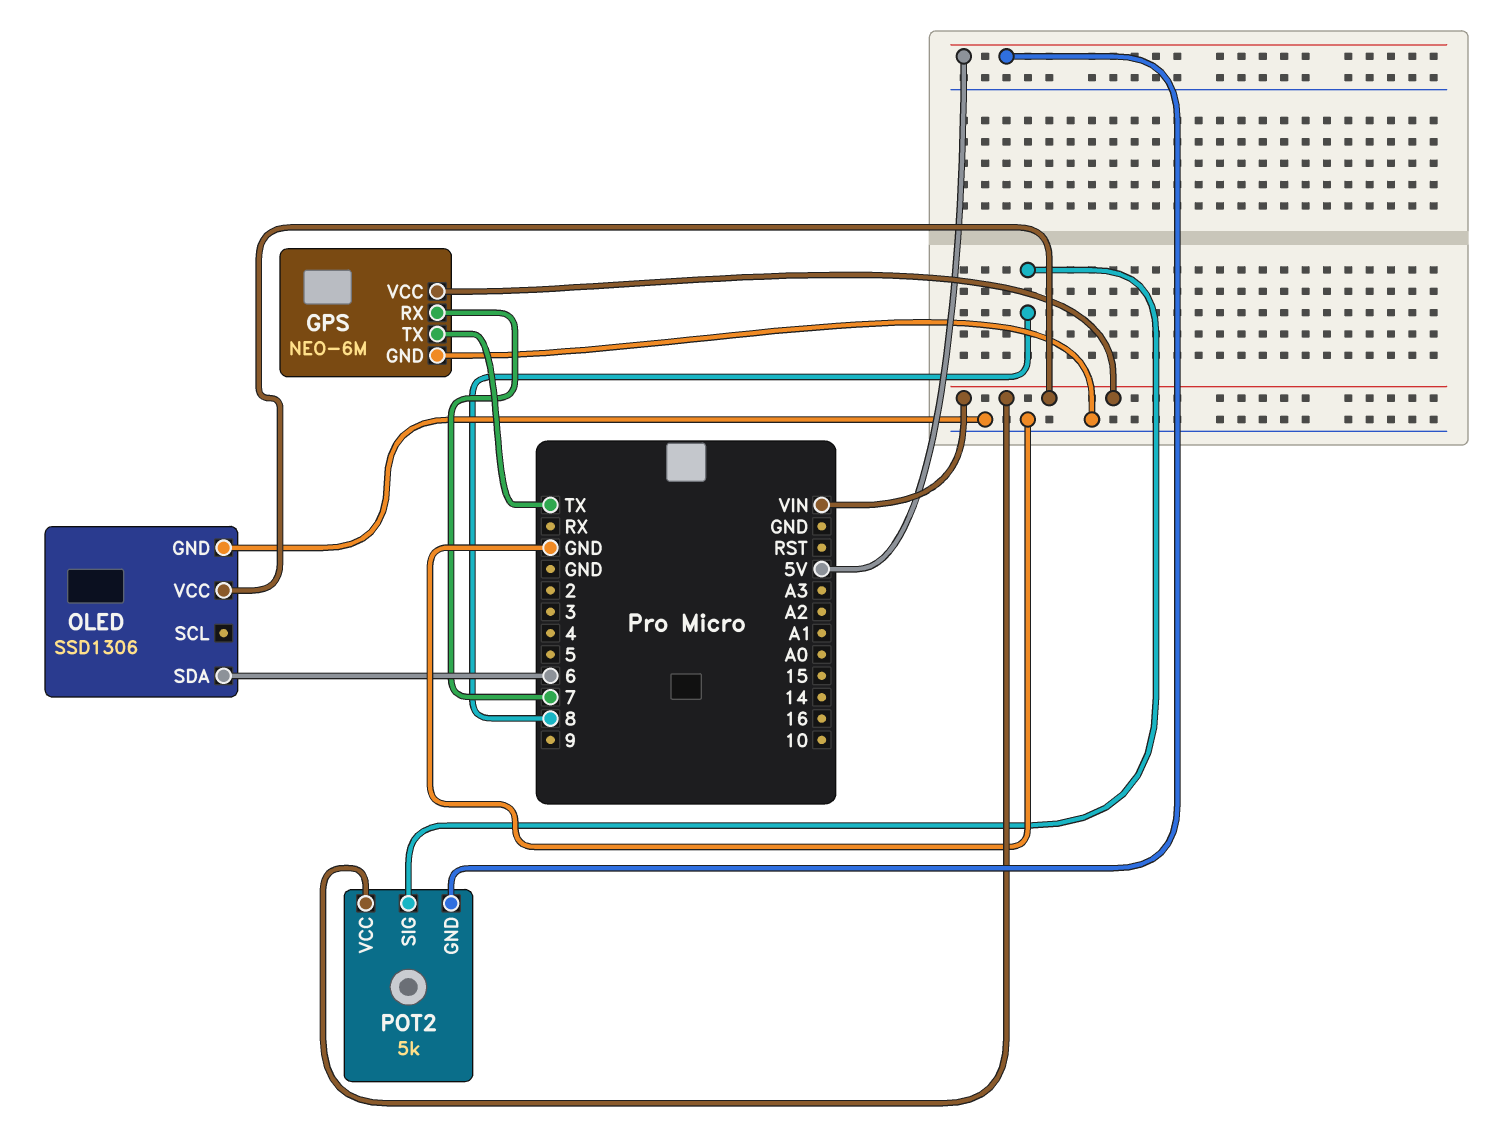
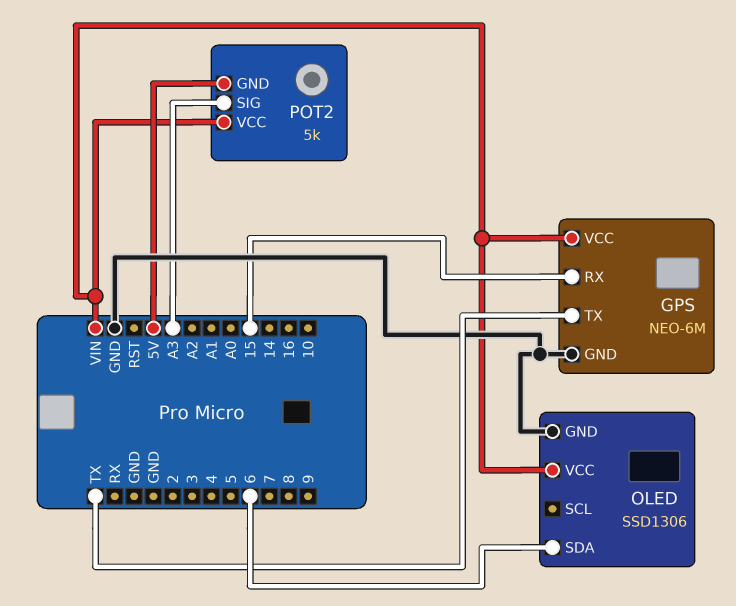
GPS pin RX: 7 -> 15
POT2 pin SIG: 8 -> A3

